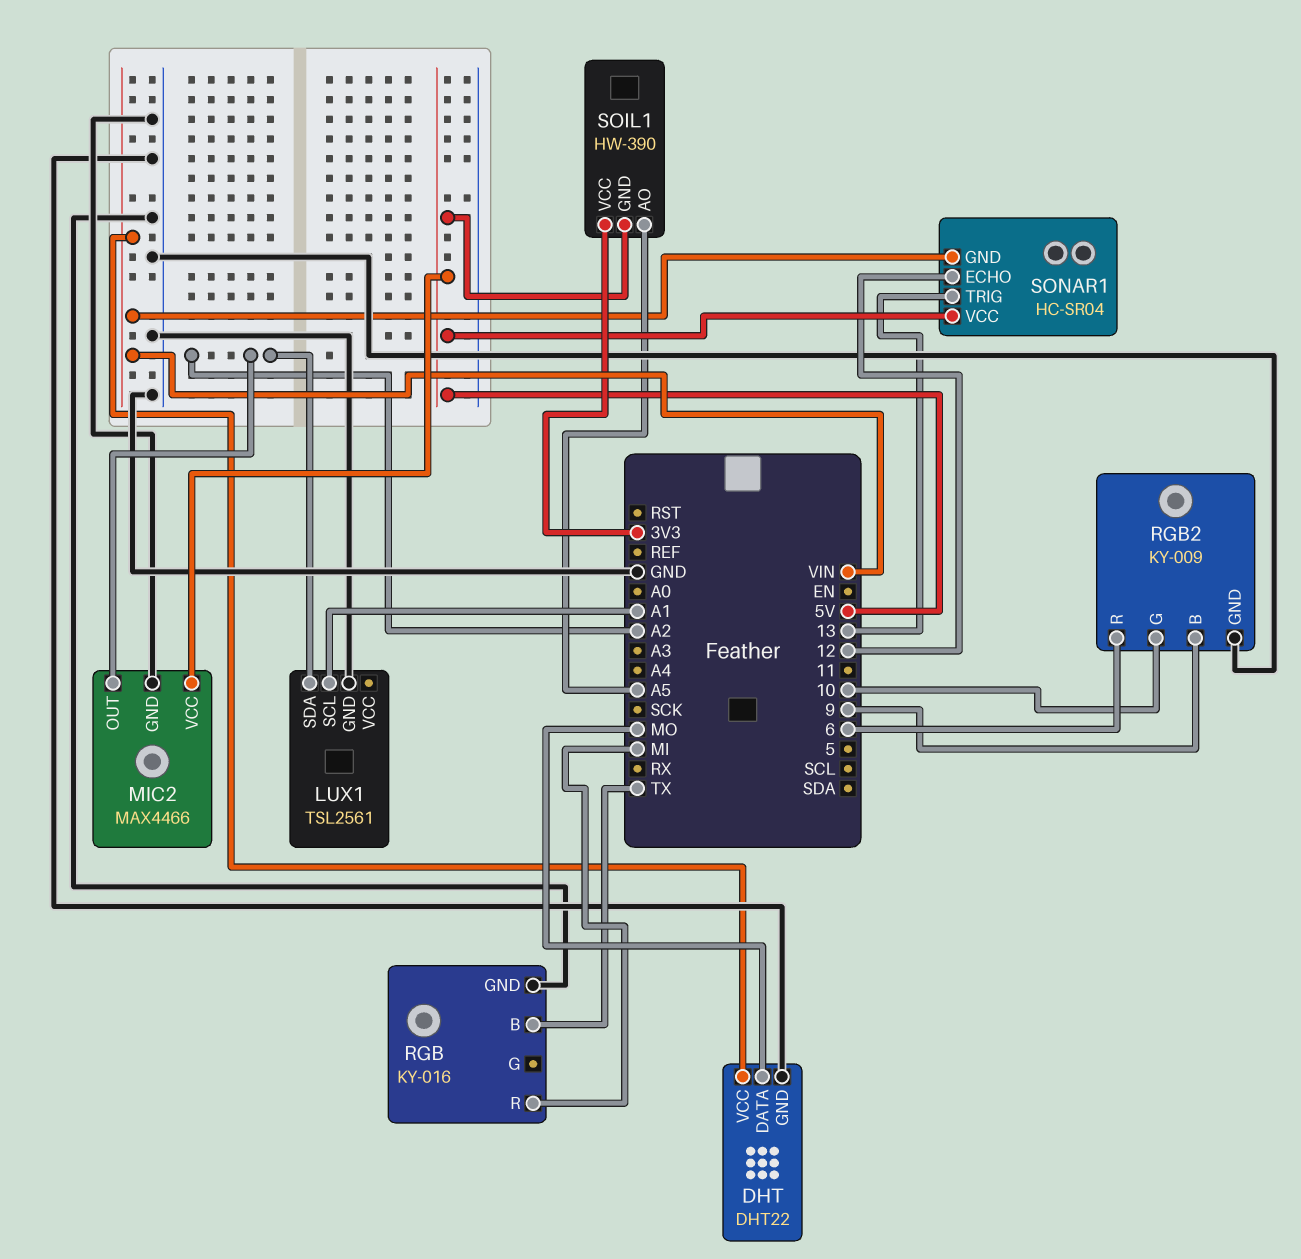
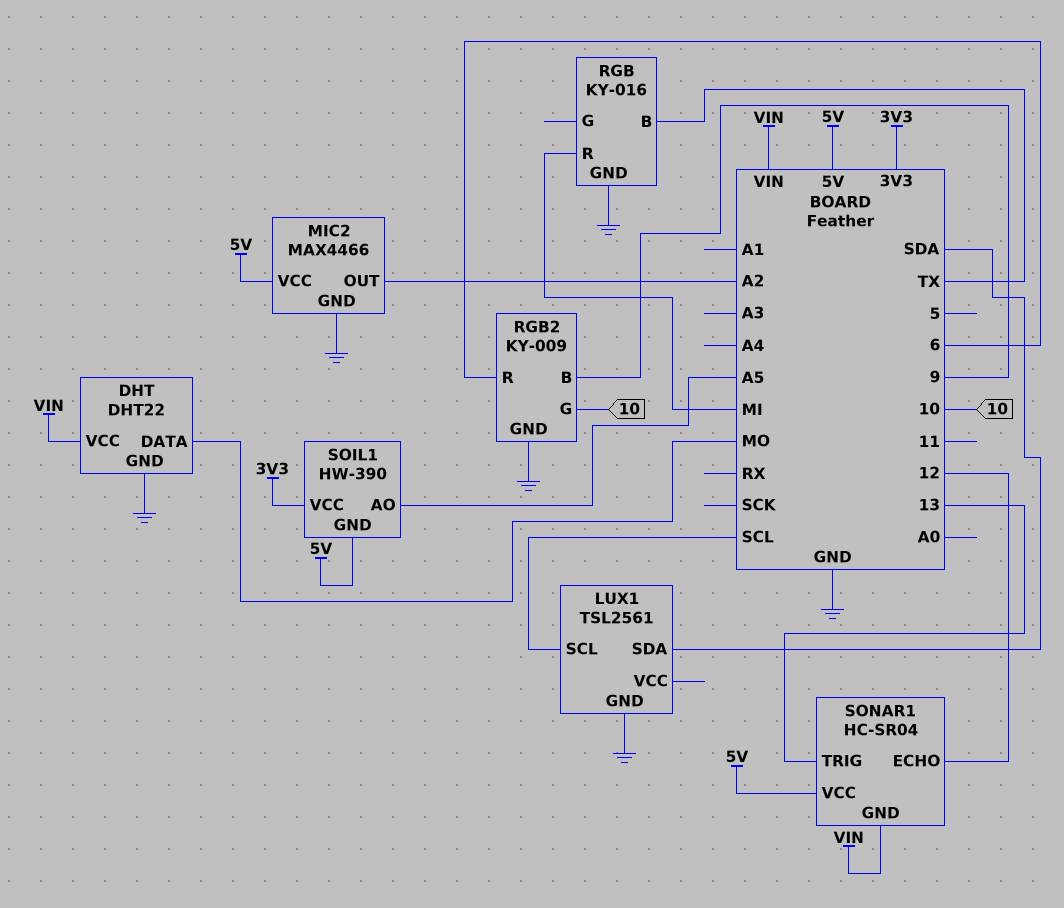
LUX1 pin SCL: A1 -> SCL
LUX1 pin SDA: A2 -> SDA

